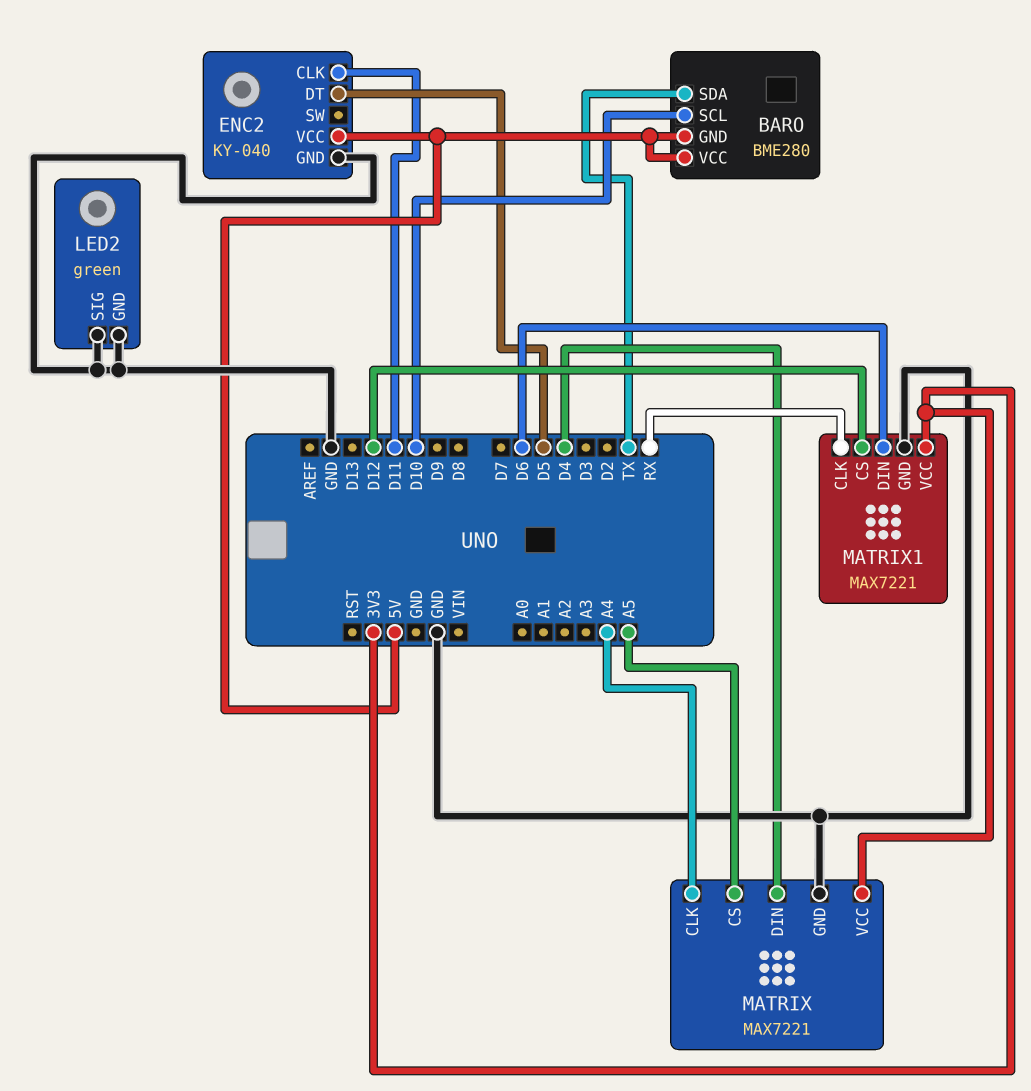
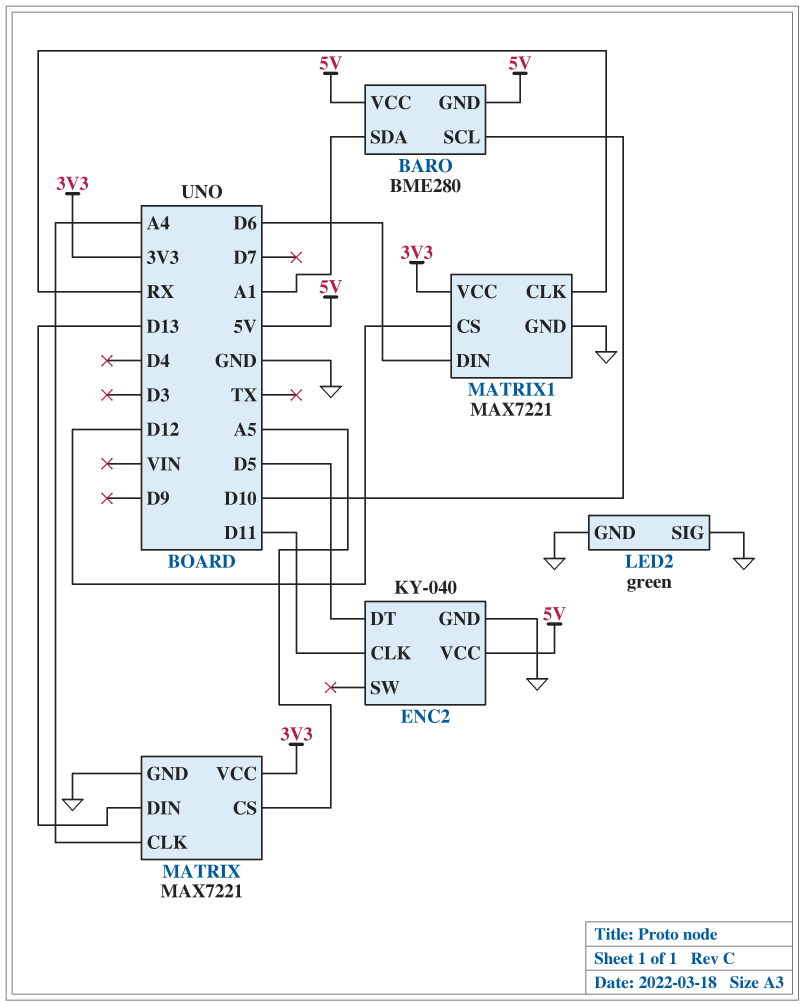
BARO pin SDA: TX -> A1
MATRIX pin DIN: D4 -> D13

